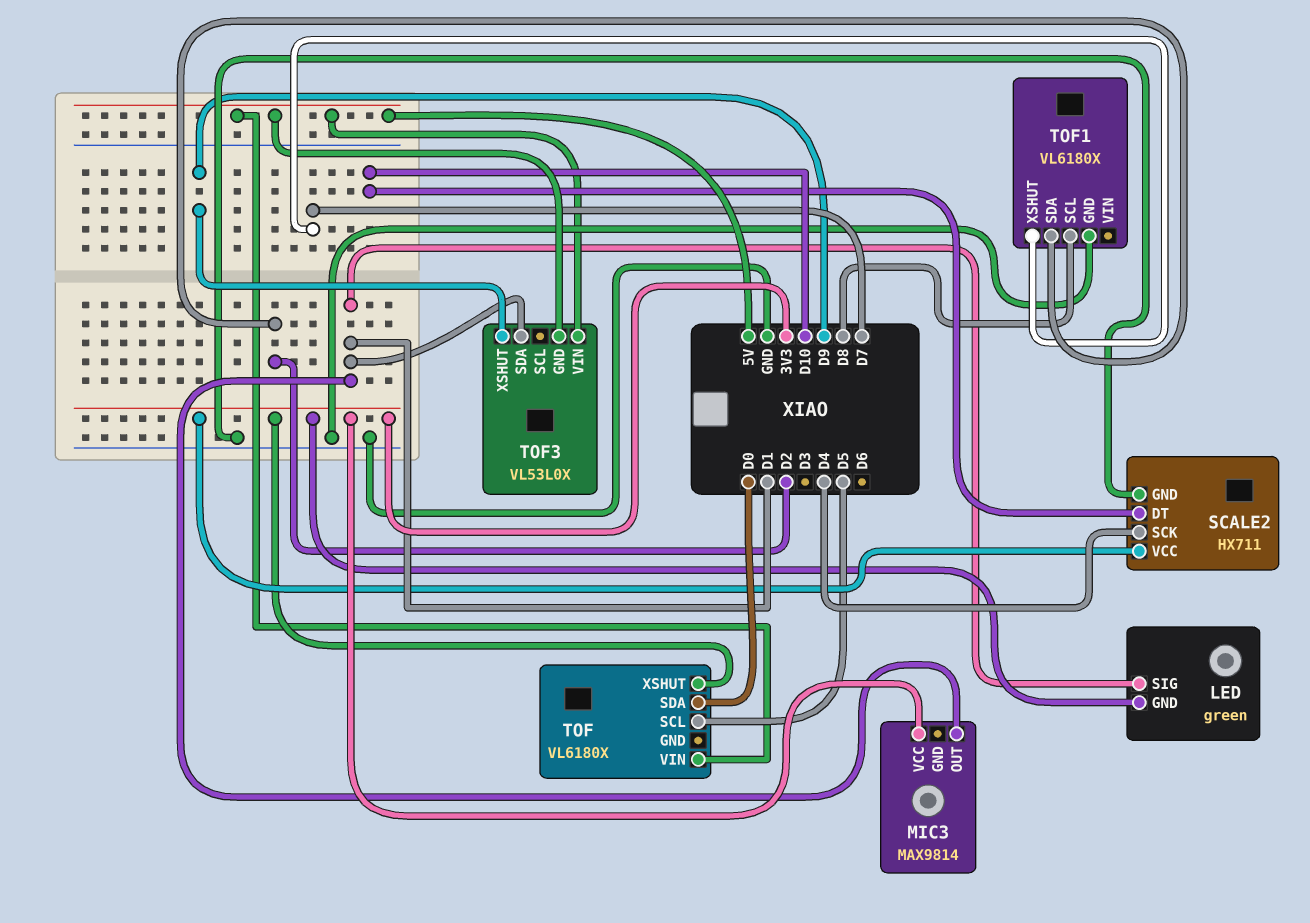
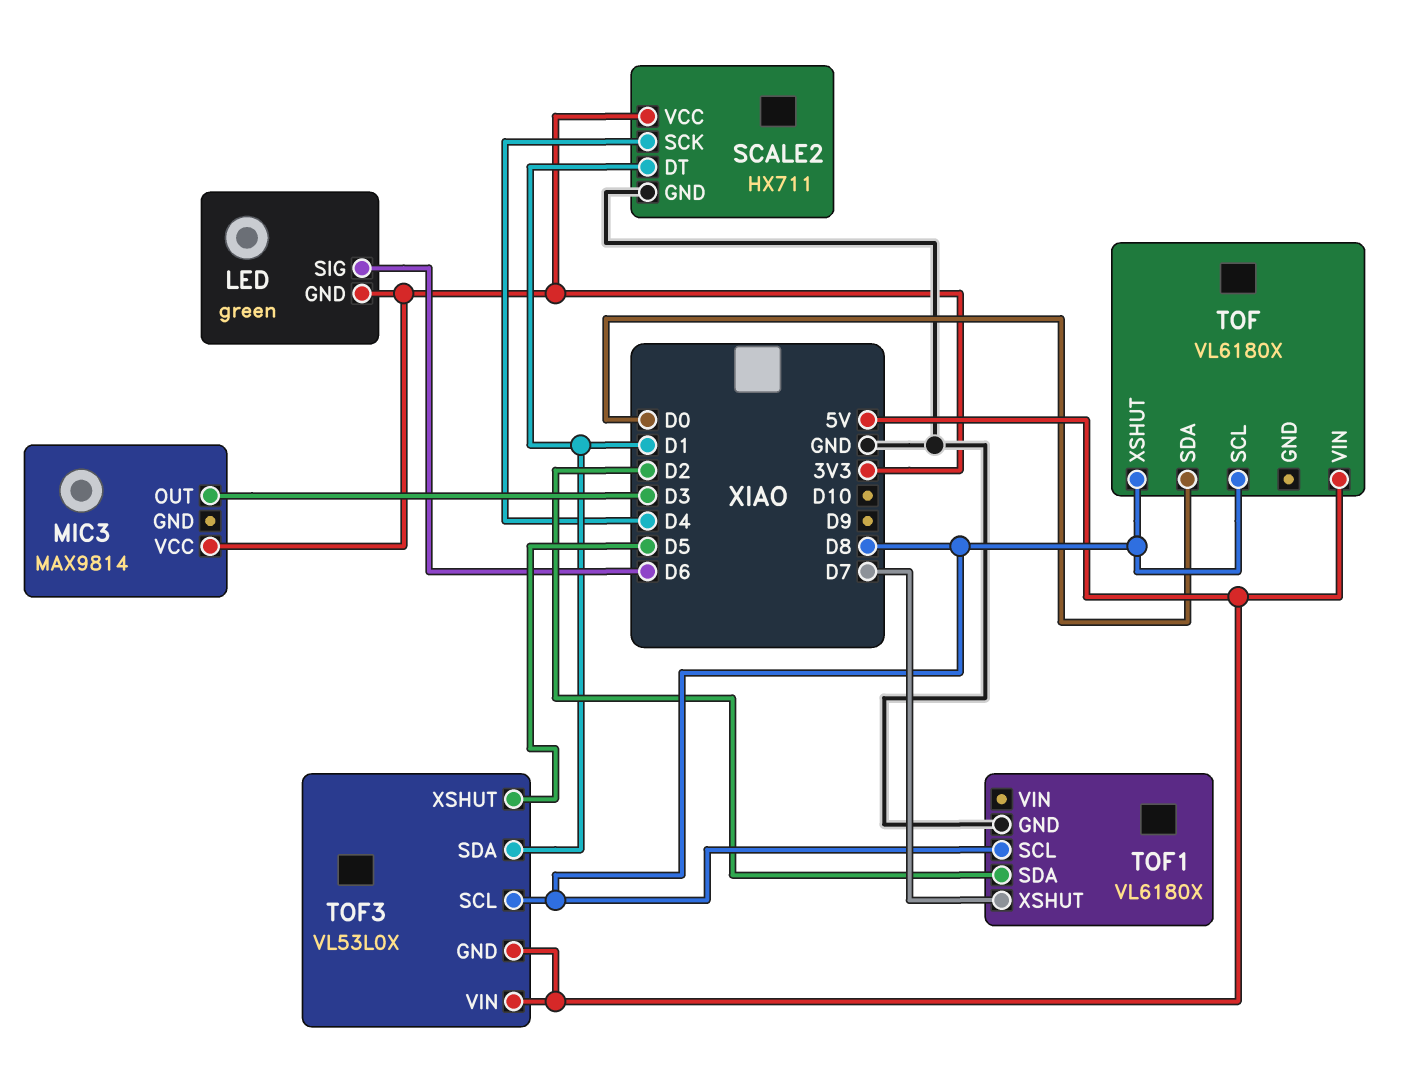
LED pin SIG: D1 -> D6
MIC3 pin OUT: D1 -> D3
SCALE2 pin DT: D10 -> D1
TOF pin SCL: D5 -> D8
TOF pin XSHUT: 3V3 -> D8
TOF3 pin SCL: none -> D8
TOF3 pin XSHUT: D9 -> D5

